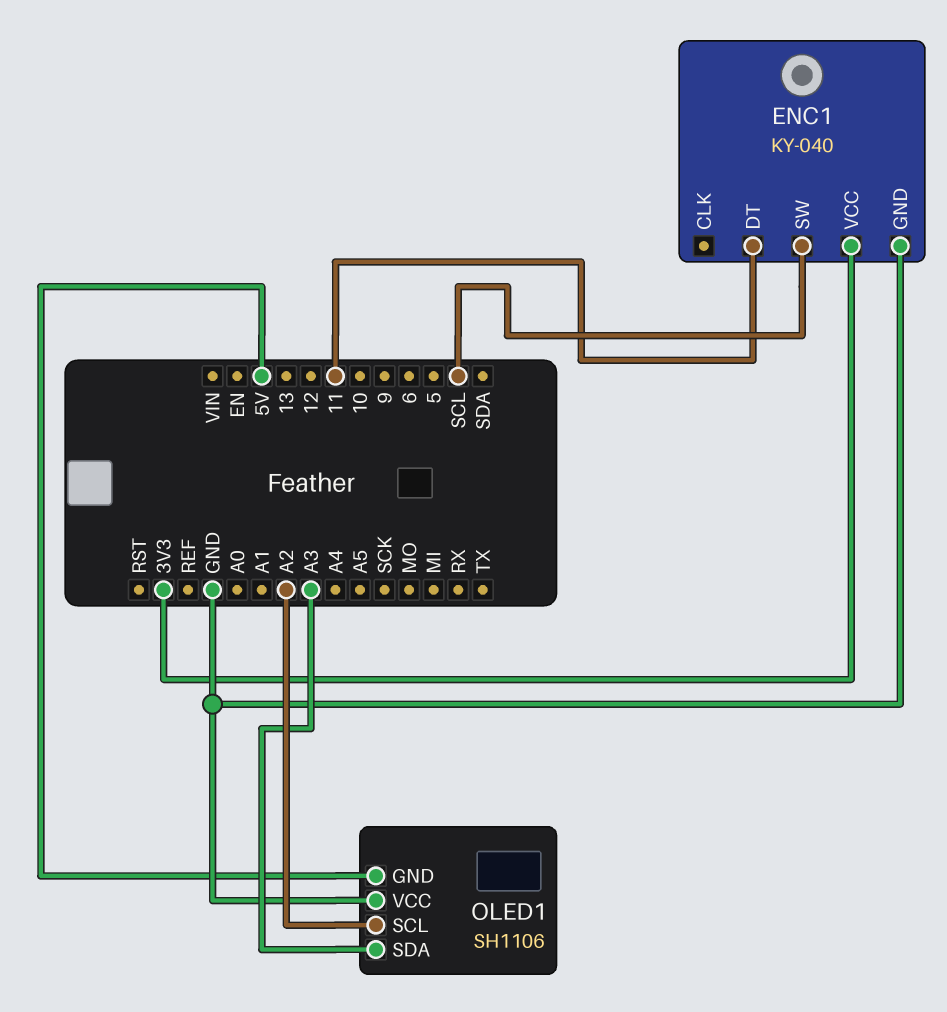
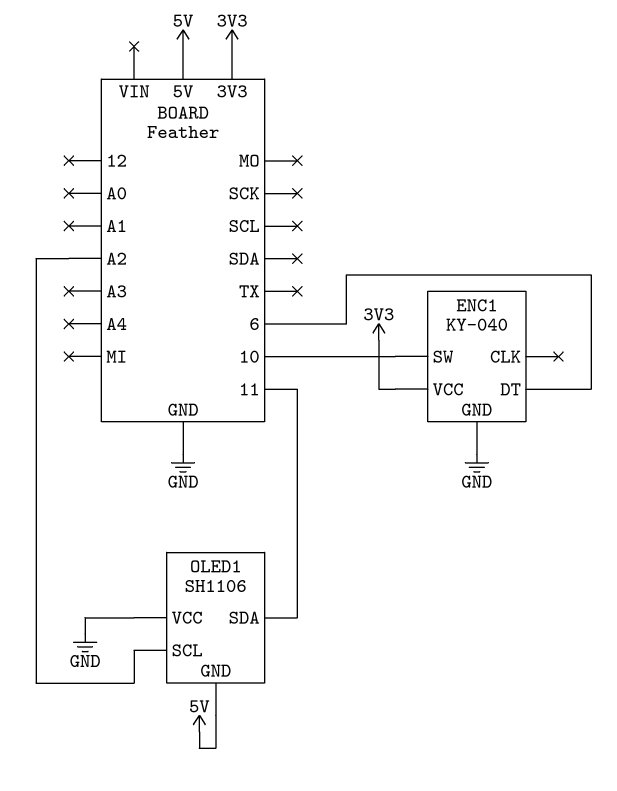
ENC1 pin DT: 11 -> 6
ENC1 pin SW: SCL -> 10
OLED1 pin SDA: A3 -> 11

